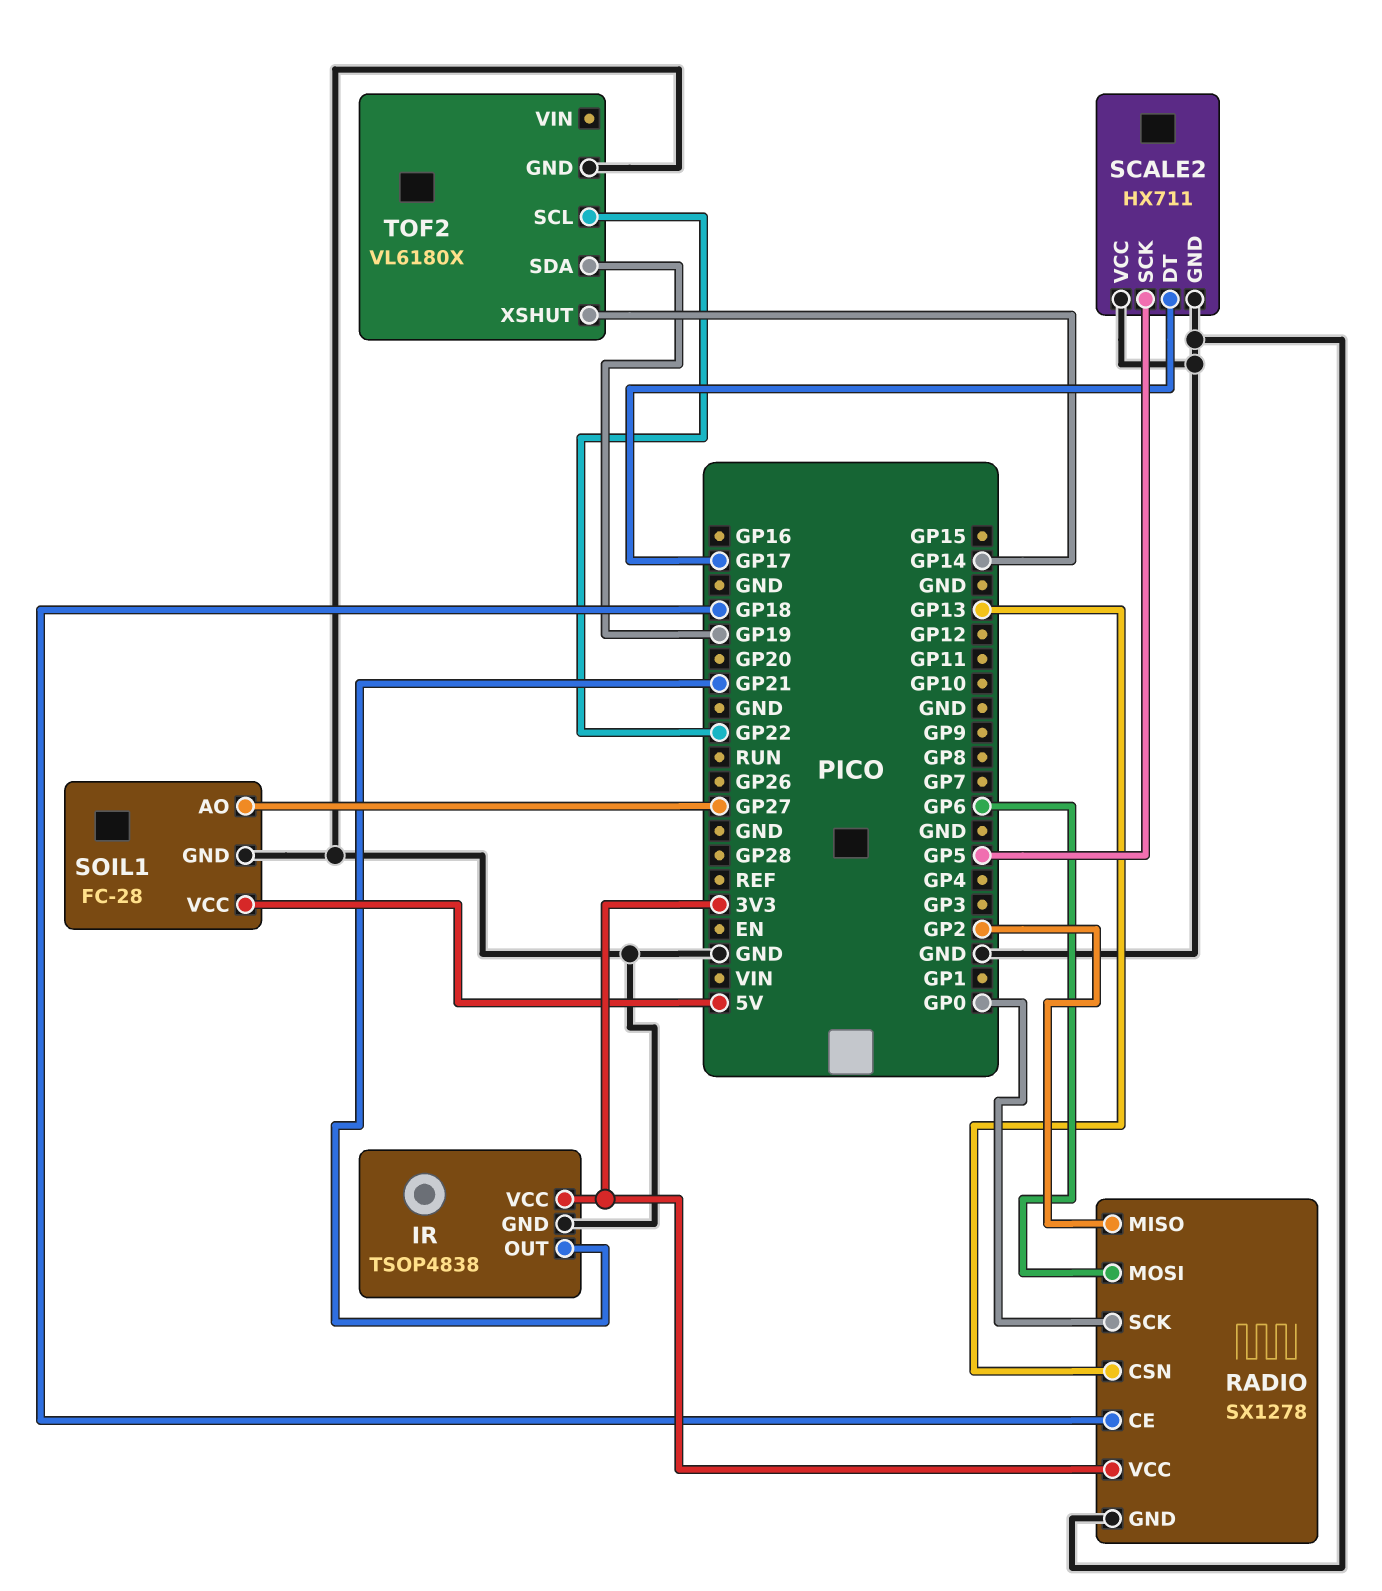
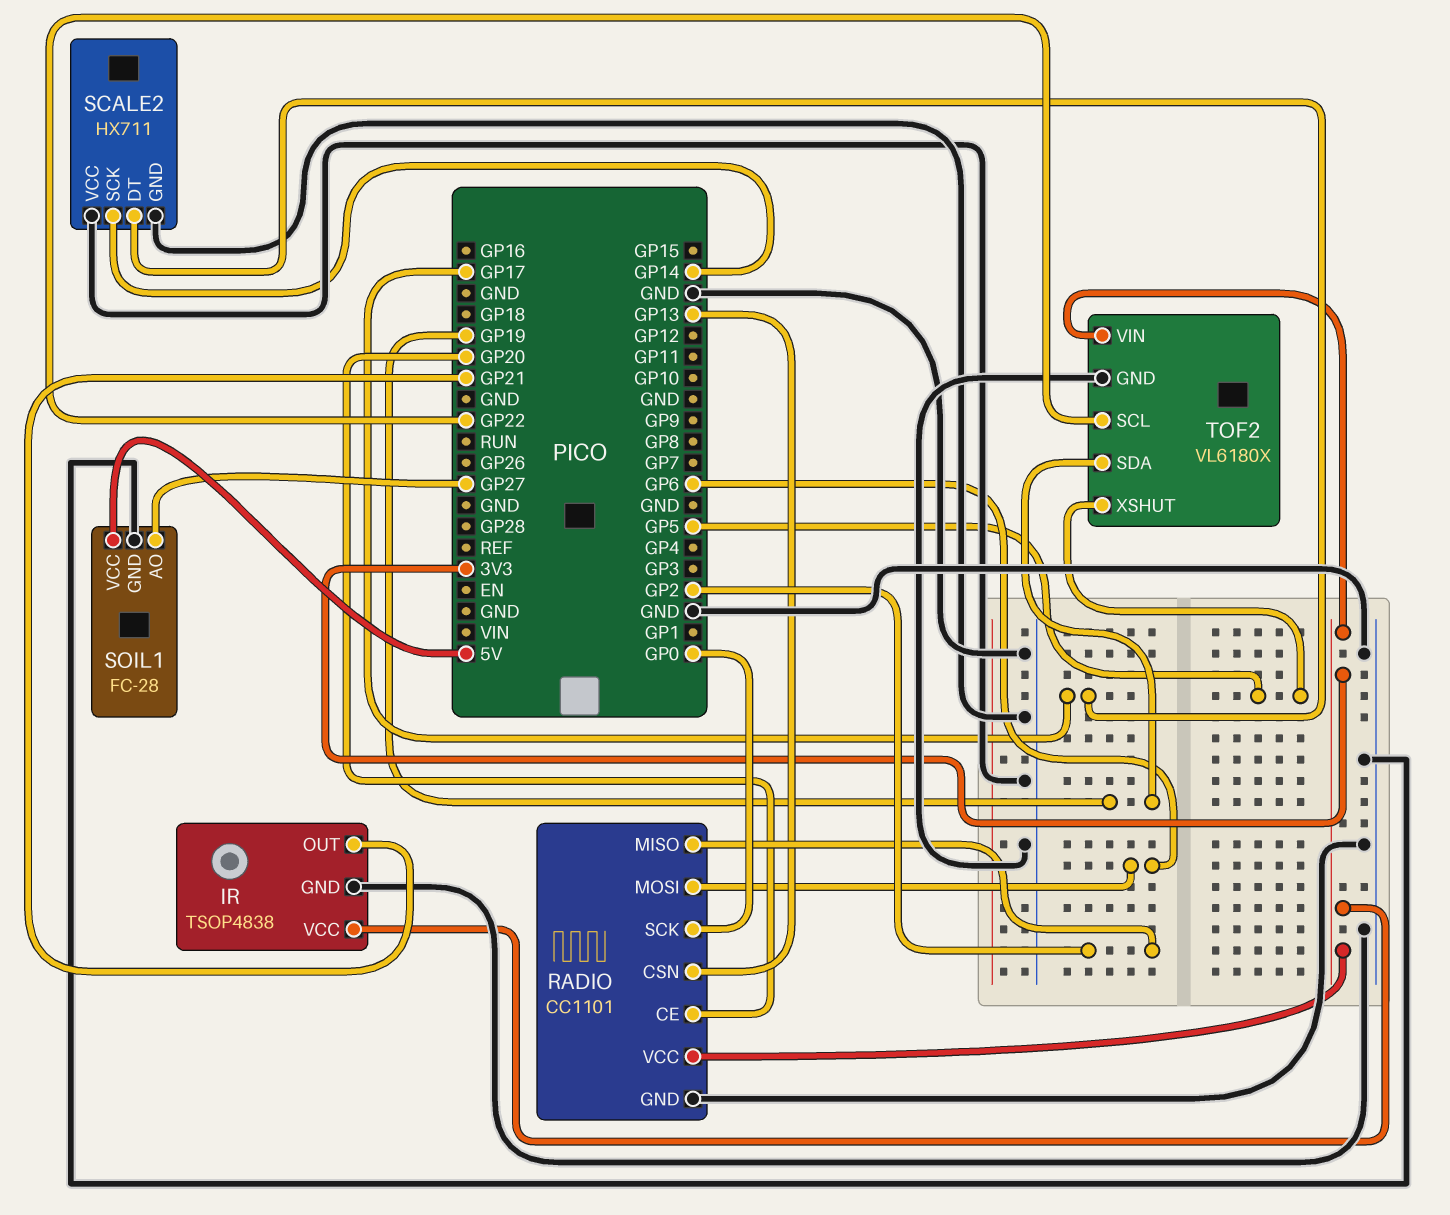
RADIO: SX1278 -> CC1101
RADIO pin CE: GP18 -> GP20
SCALE2 pin SCK: GP5 -> GP14
TOF2 pin VIN: none -> 3V3
TOF2 pin XSHUT: GP14 -> GP5

